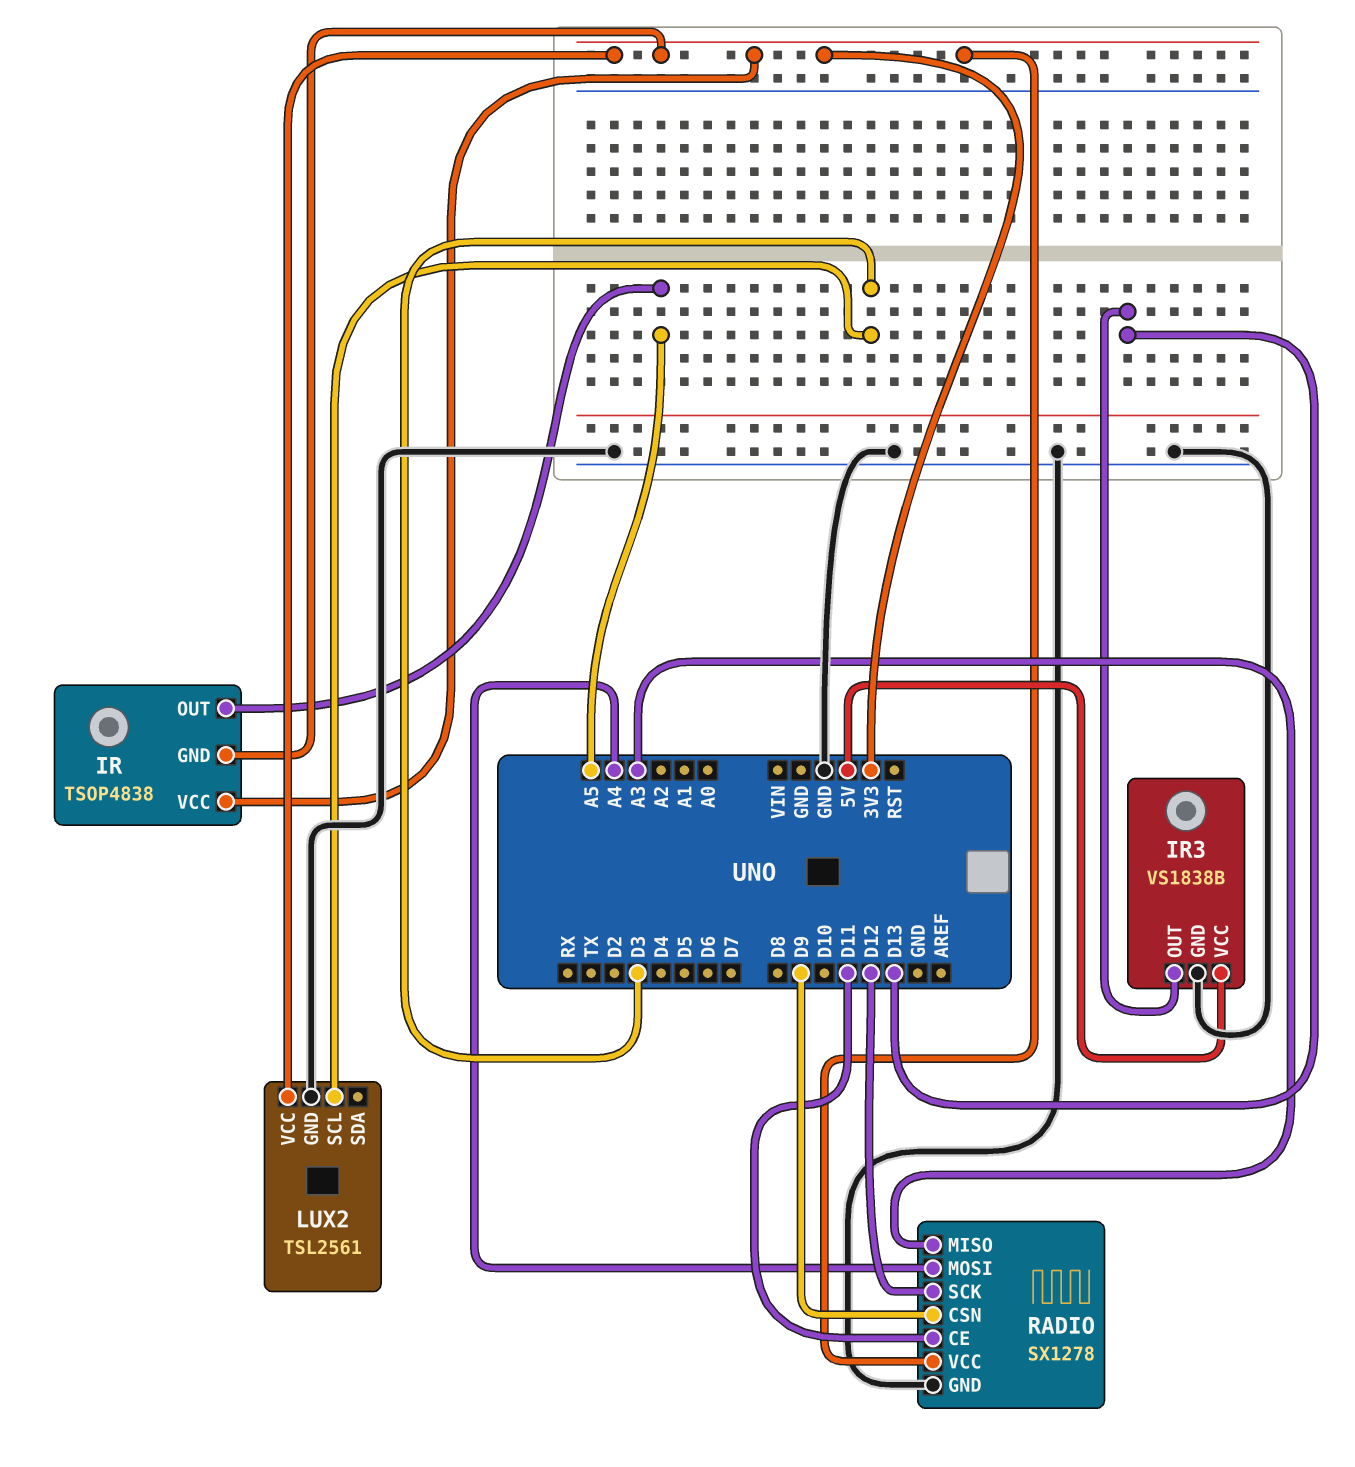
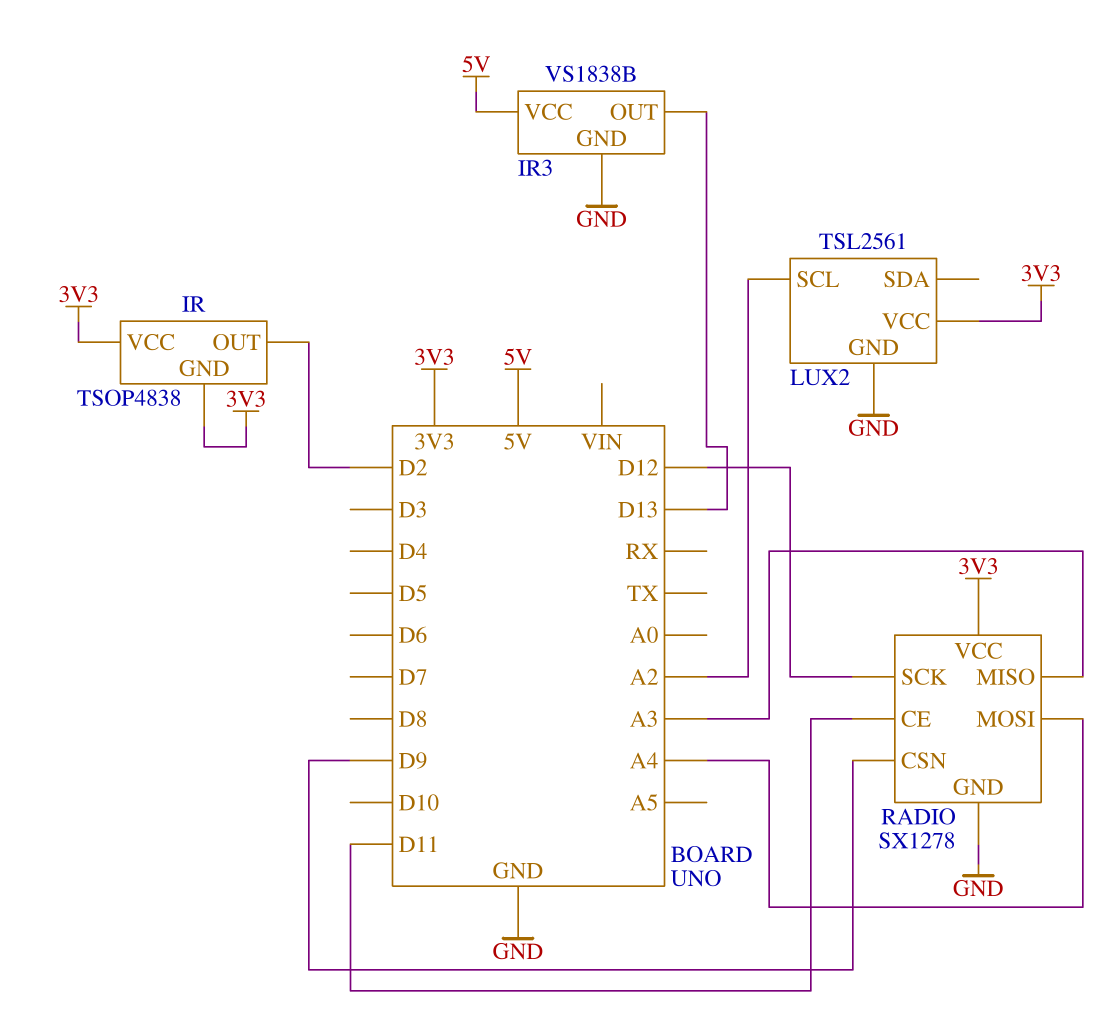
IR pin OUT: A5 -> D2
LUX2 pin SCL: D3 -> A2

